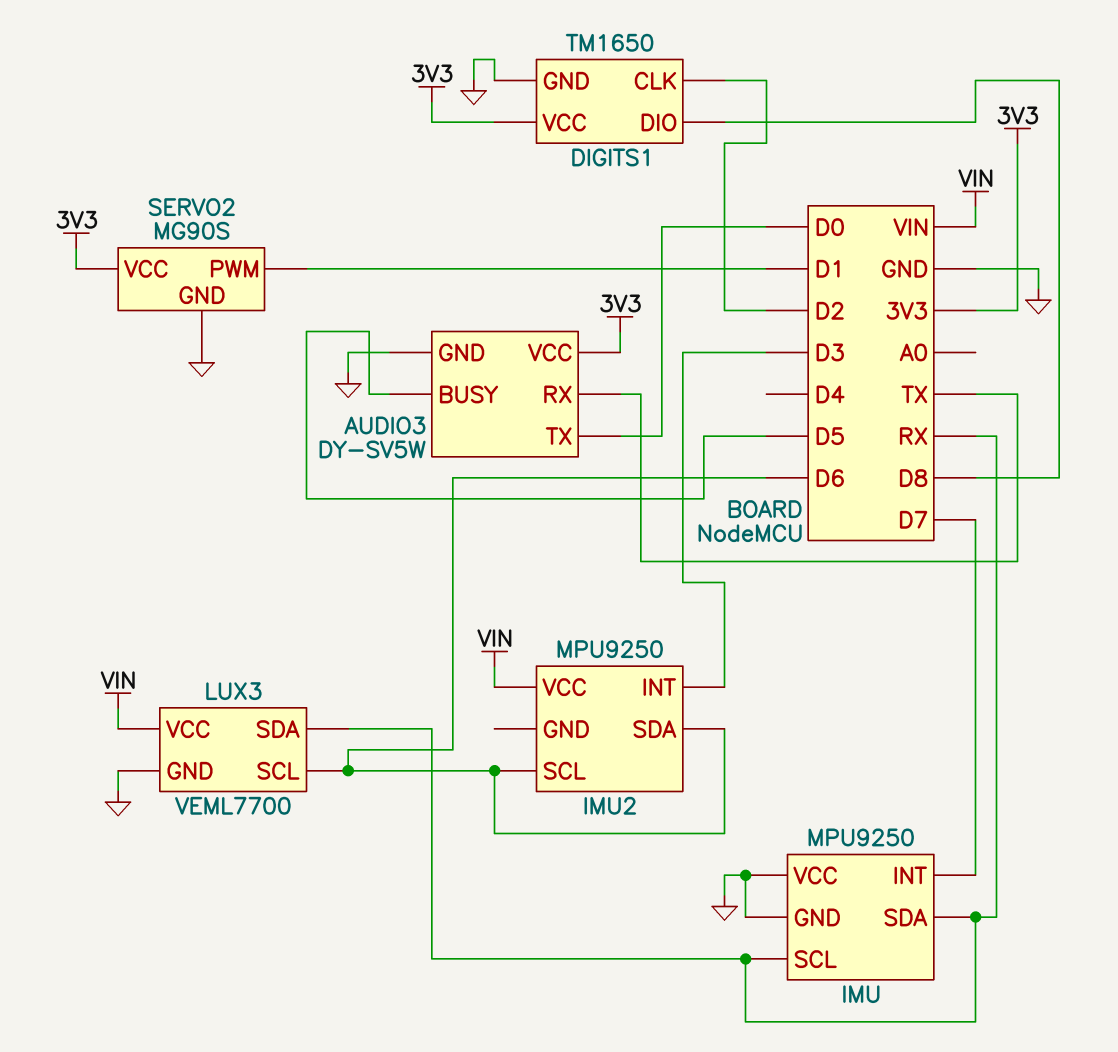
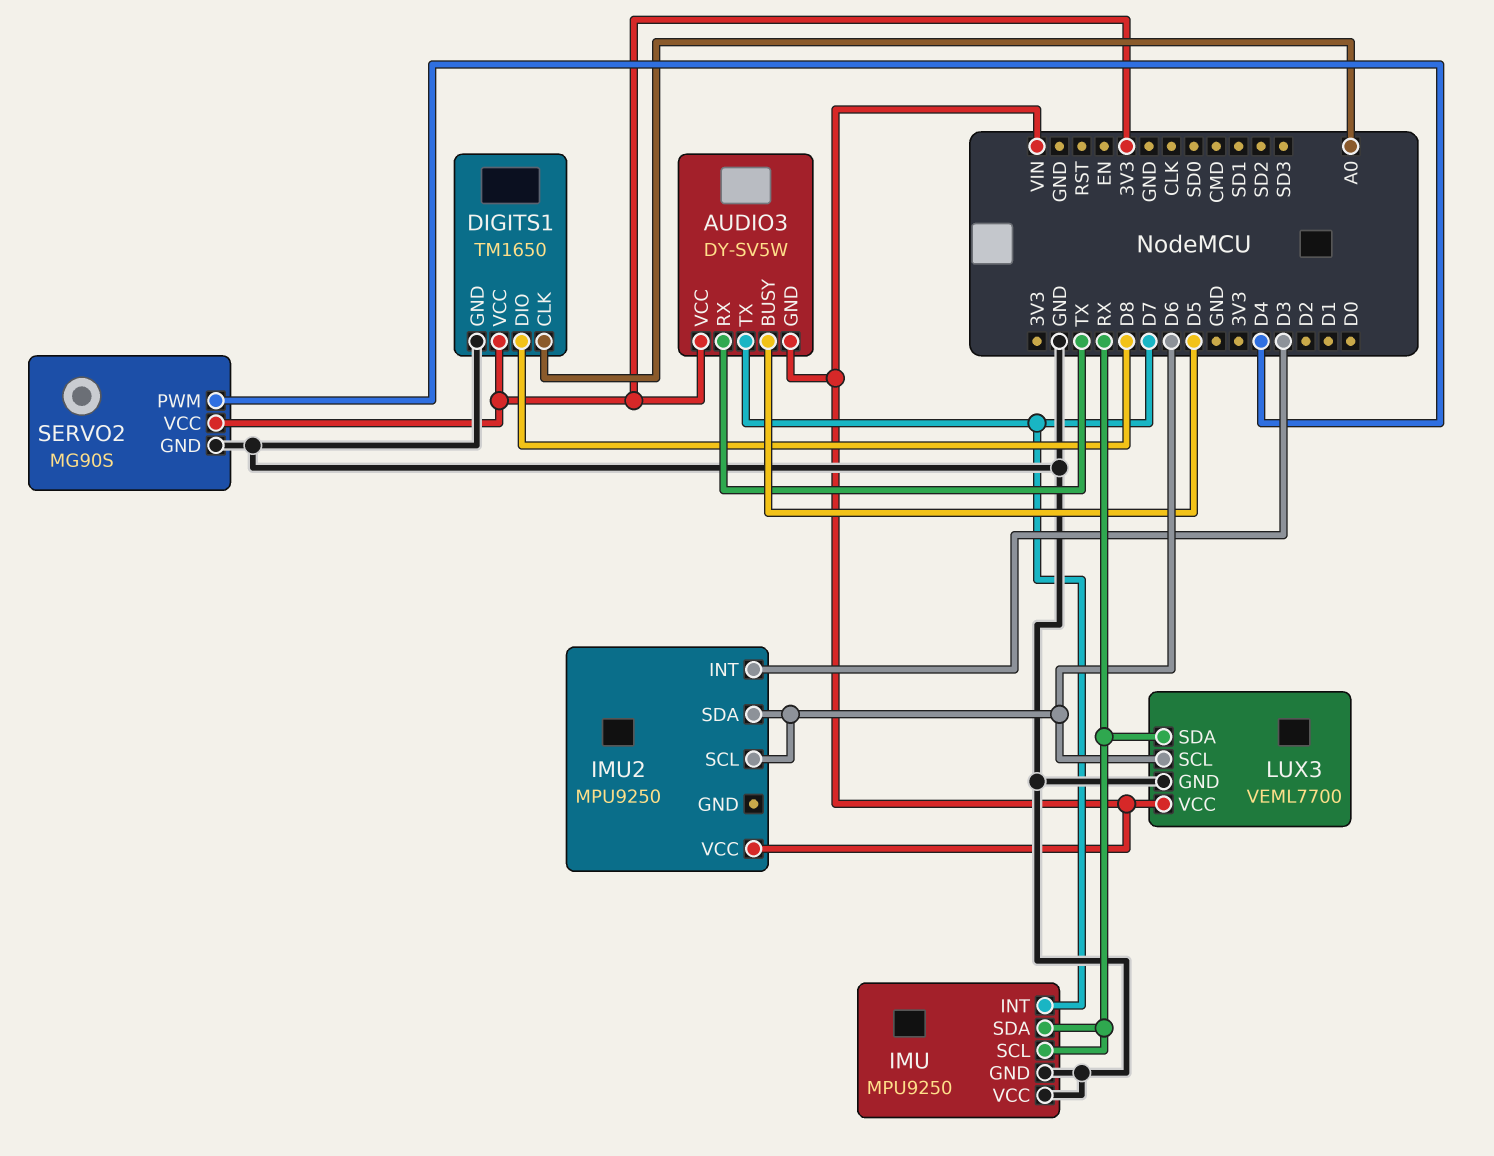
AUDIO3 pin GND: GND -> VIN
AUDIO3 pin TX: D0 -> D7
DIGITS1 pin CLK: D2 -> A0
SERVO2 pin PWM: D1 -> D4

